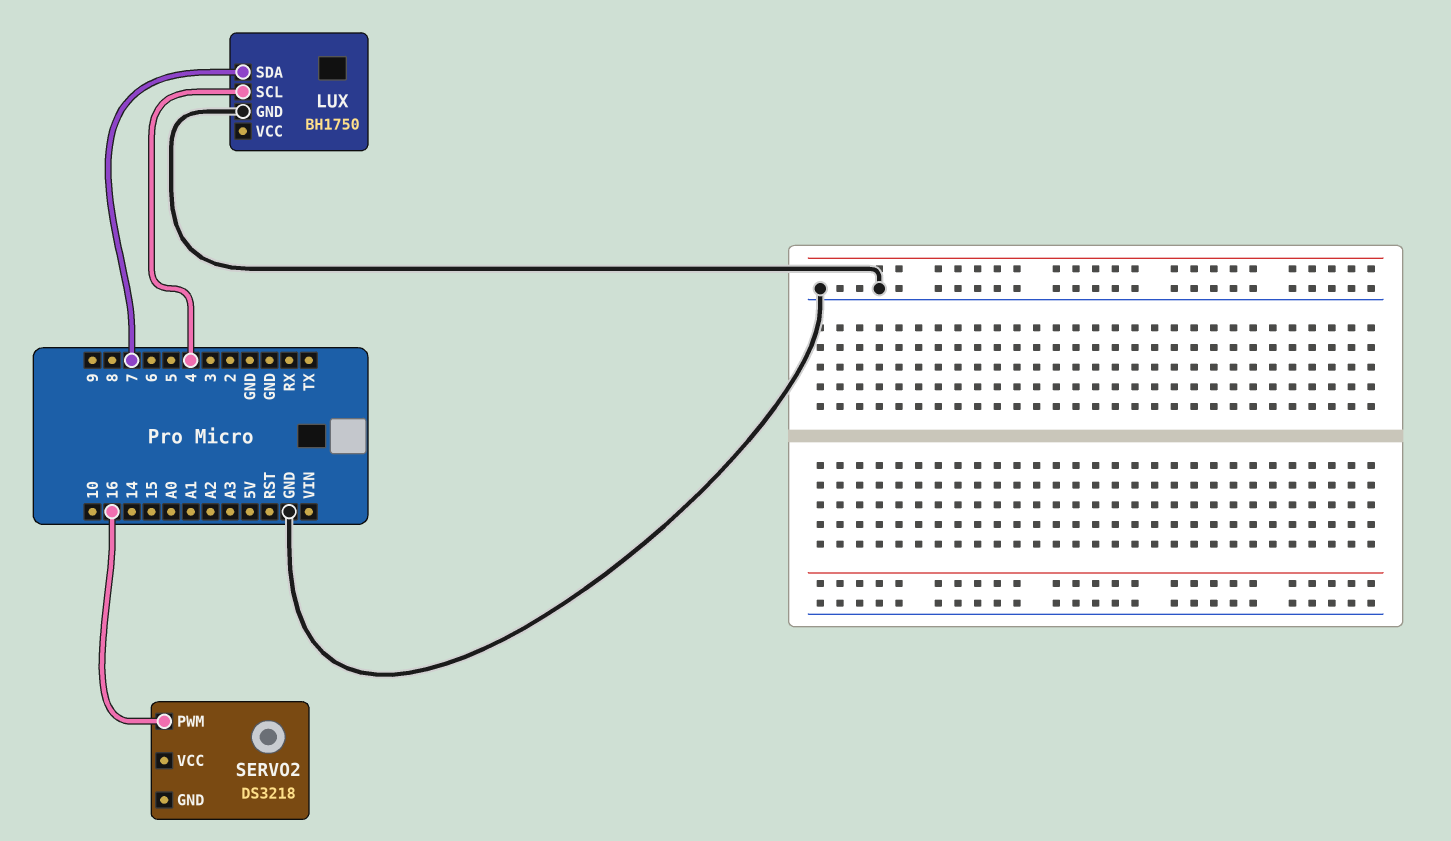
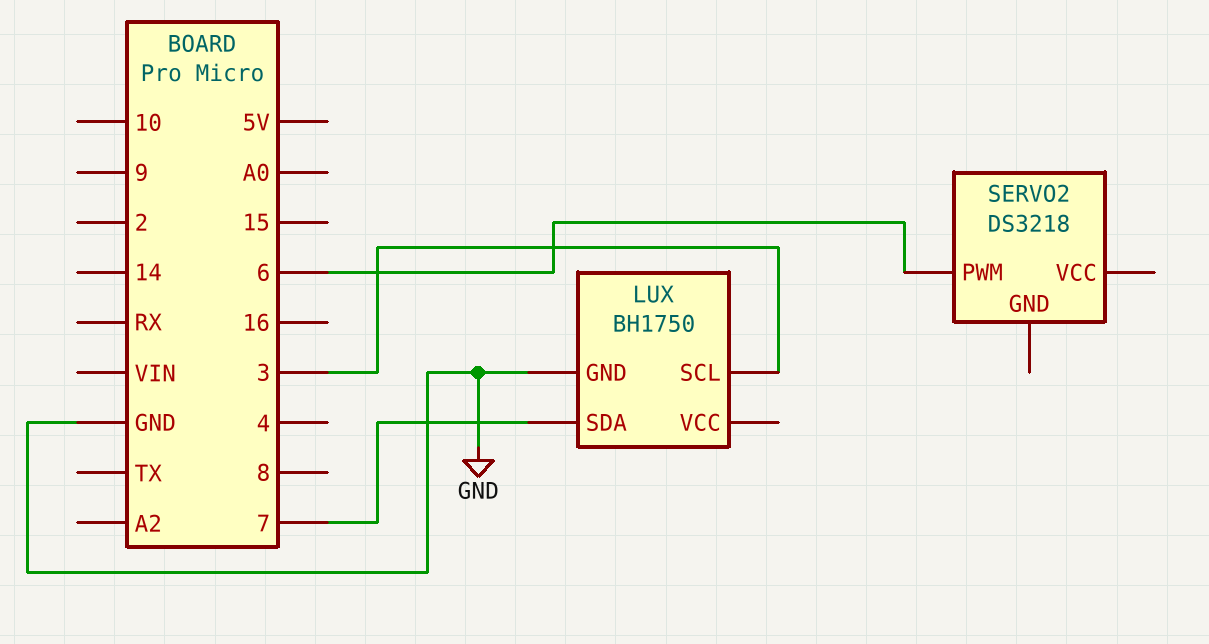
LUX pin SCL: 4 -> 3
SERVO2 pin PWM: 16 -> 6

